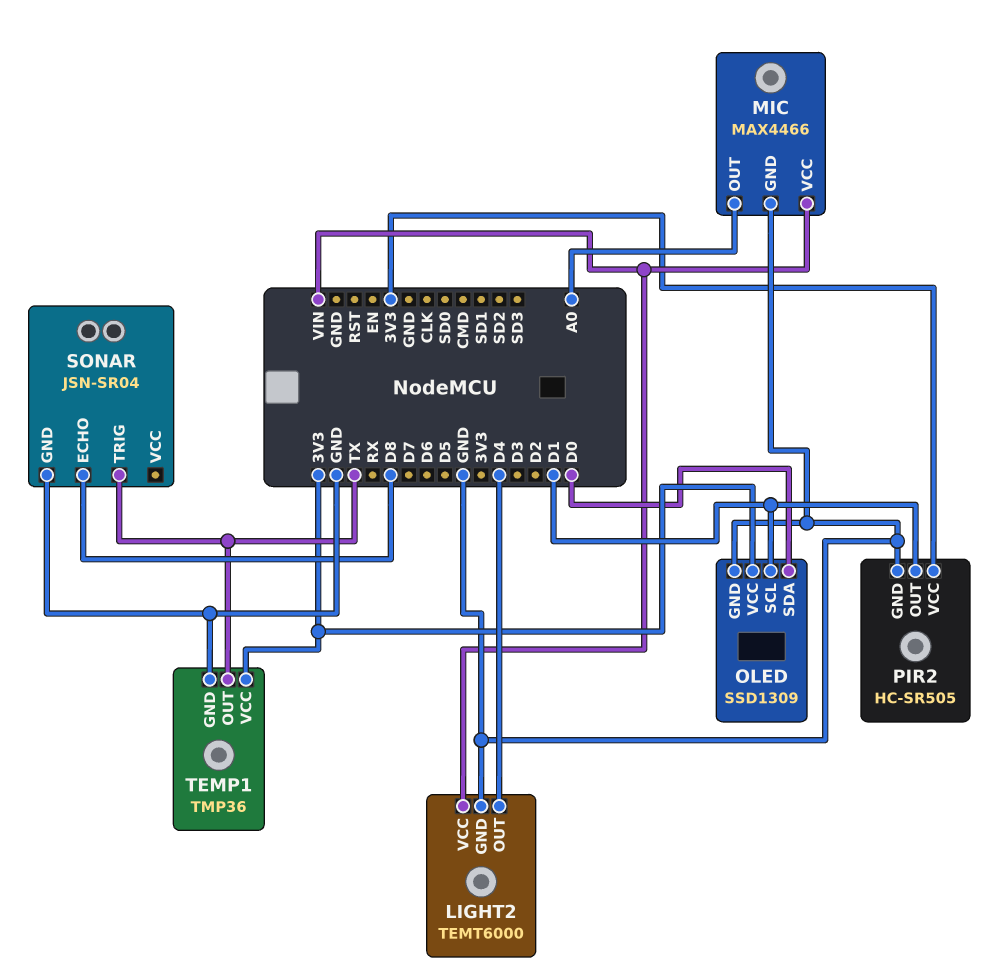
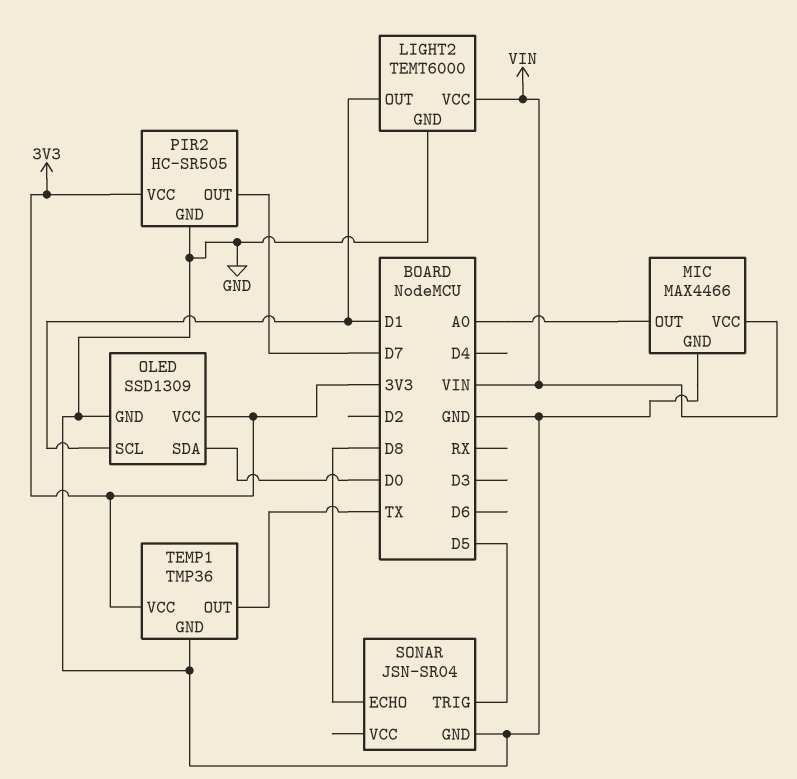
LIGHT2 pin OUT: D4 -> D1
PIR2 pin OUT: D1 -> D7
SONAR pin TRIG: TX -> D5

